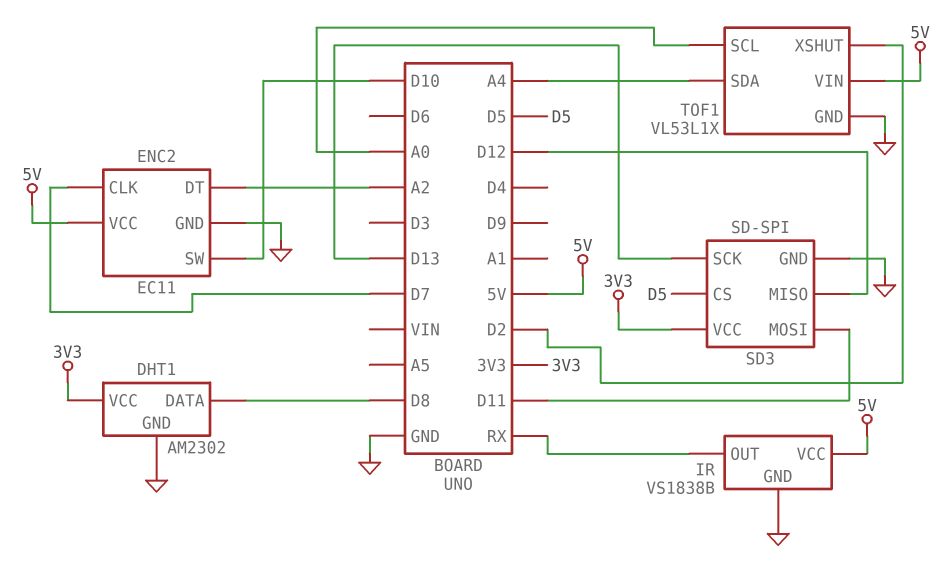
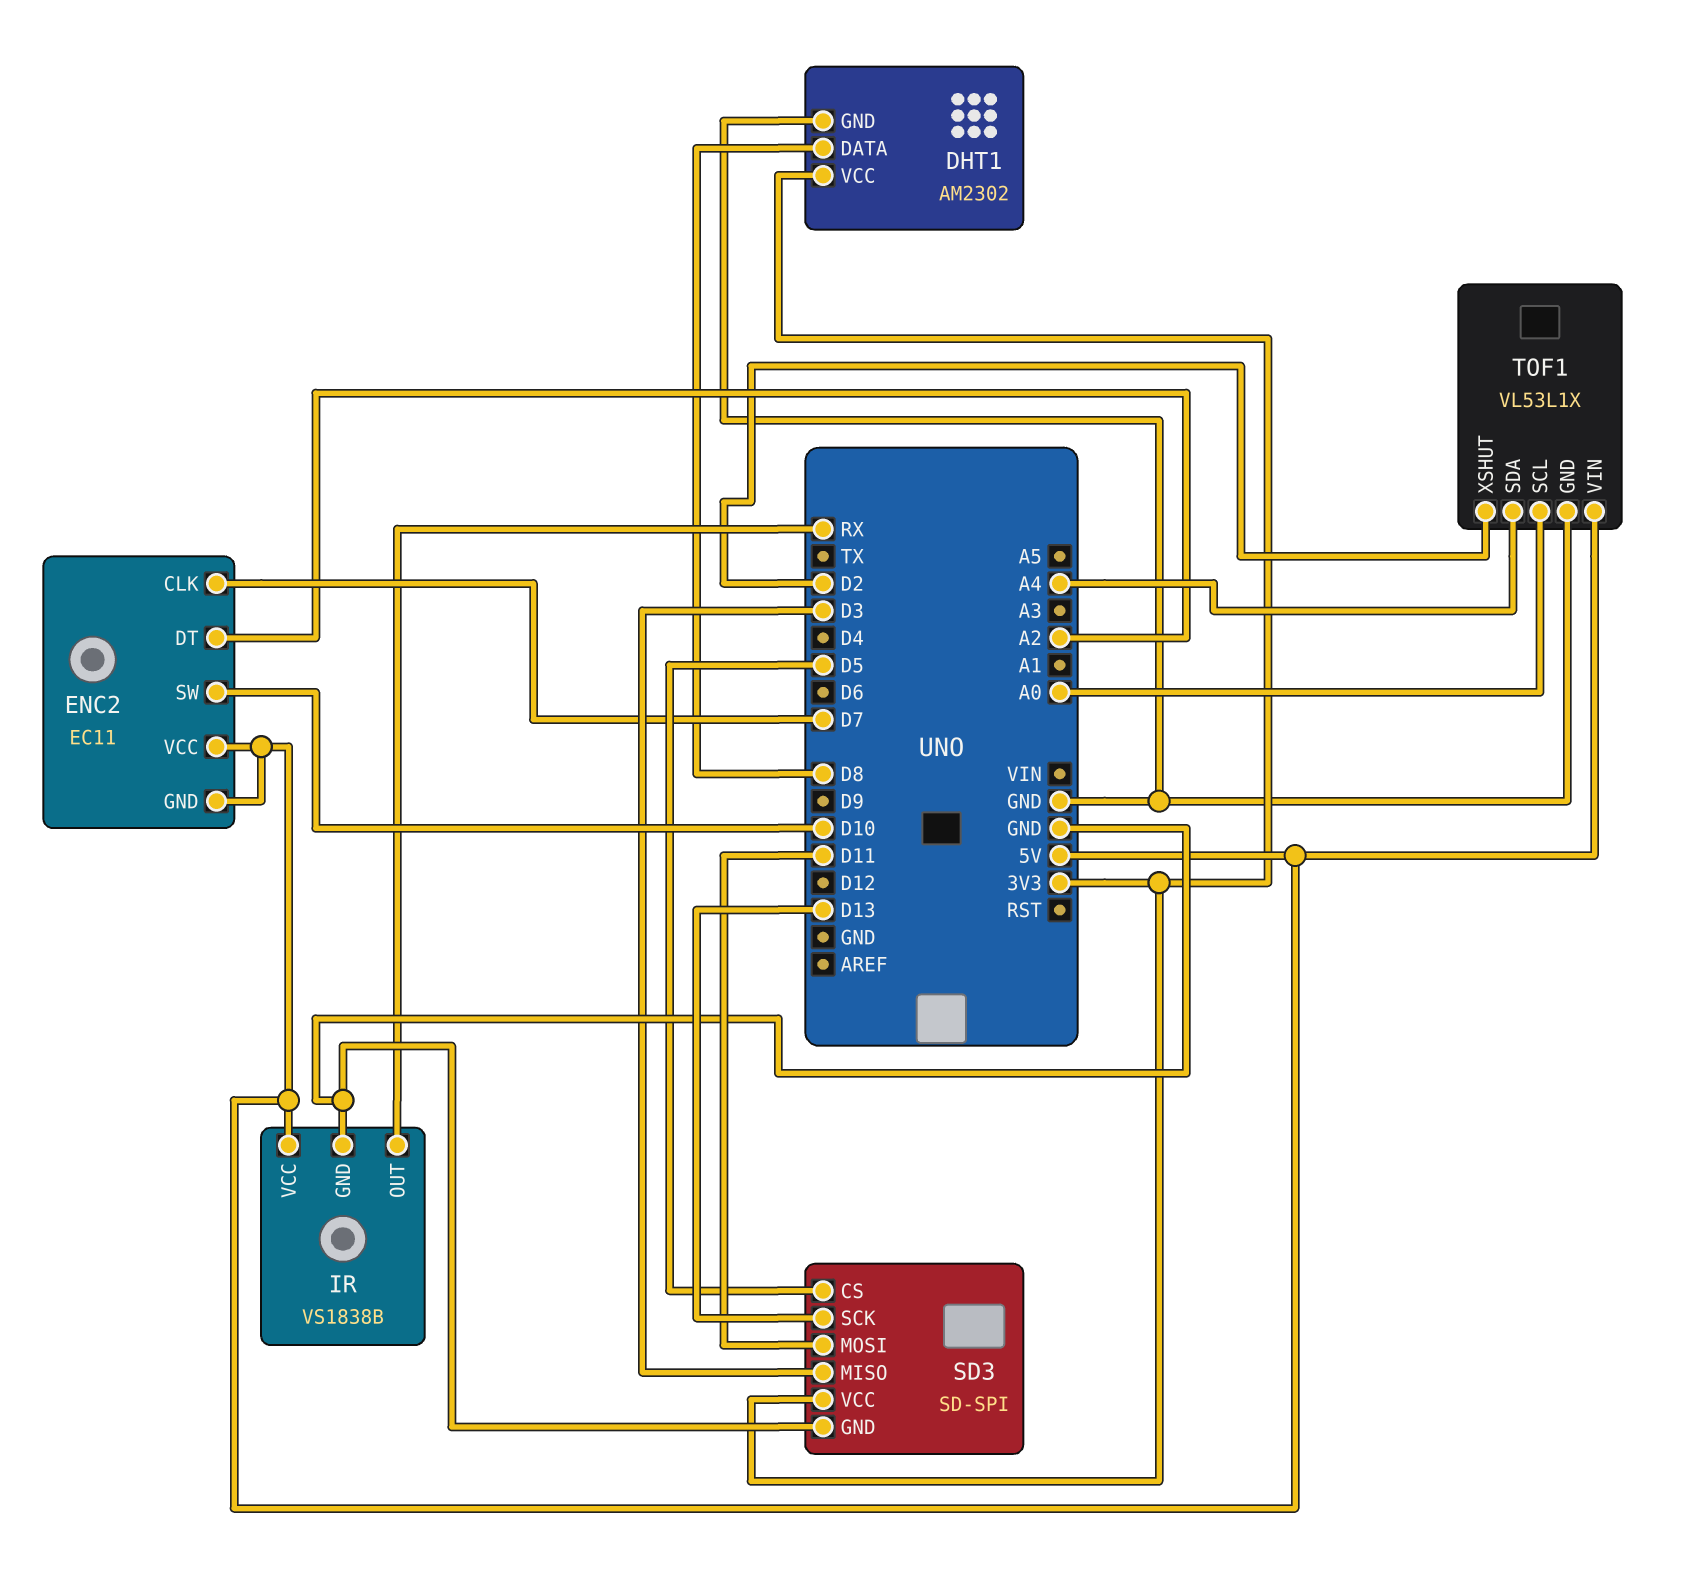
ENC2 pin GND: GND -> 5V
SD3 pin MISO: D12 -> D3

